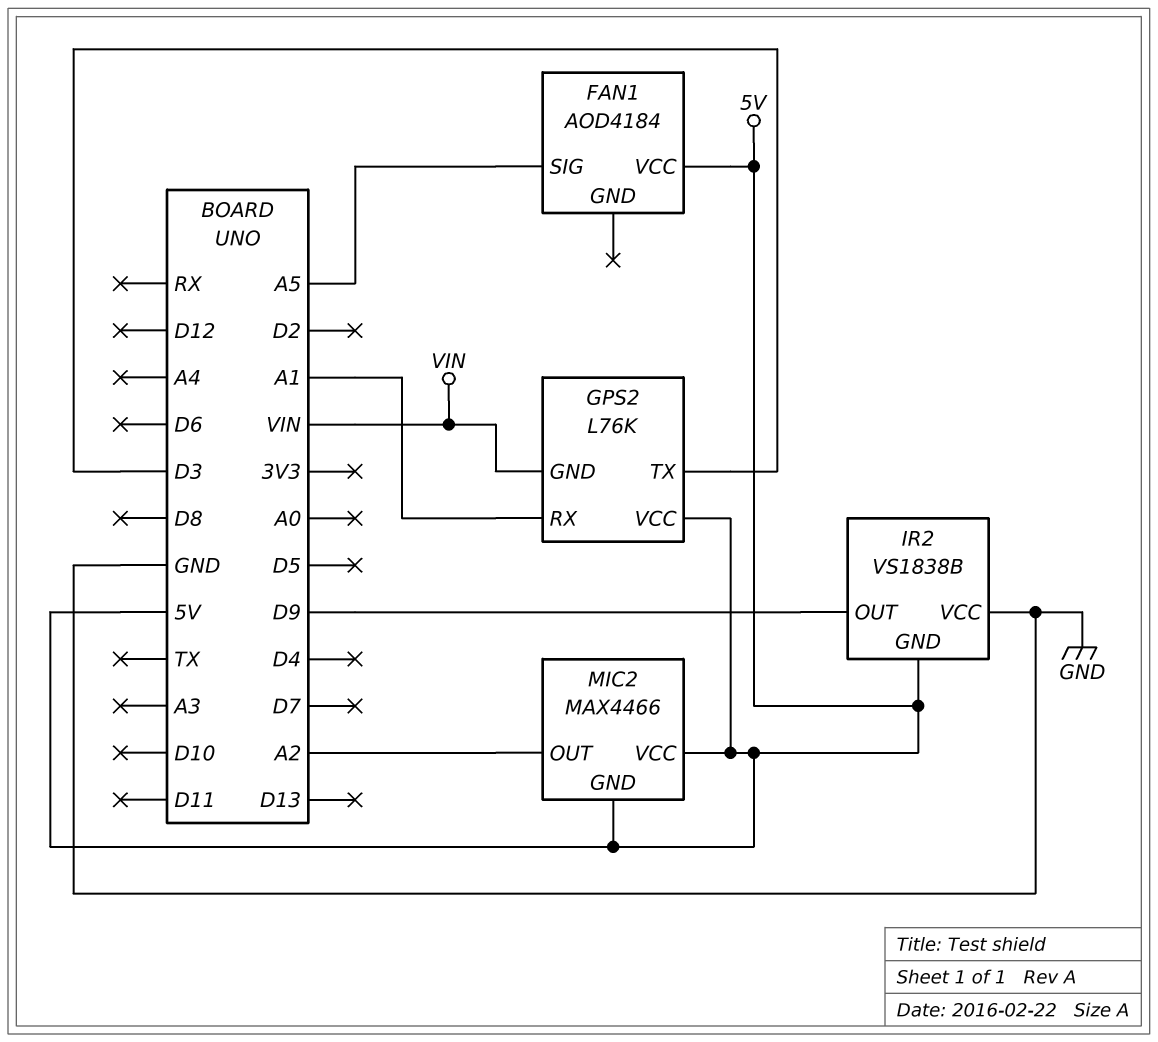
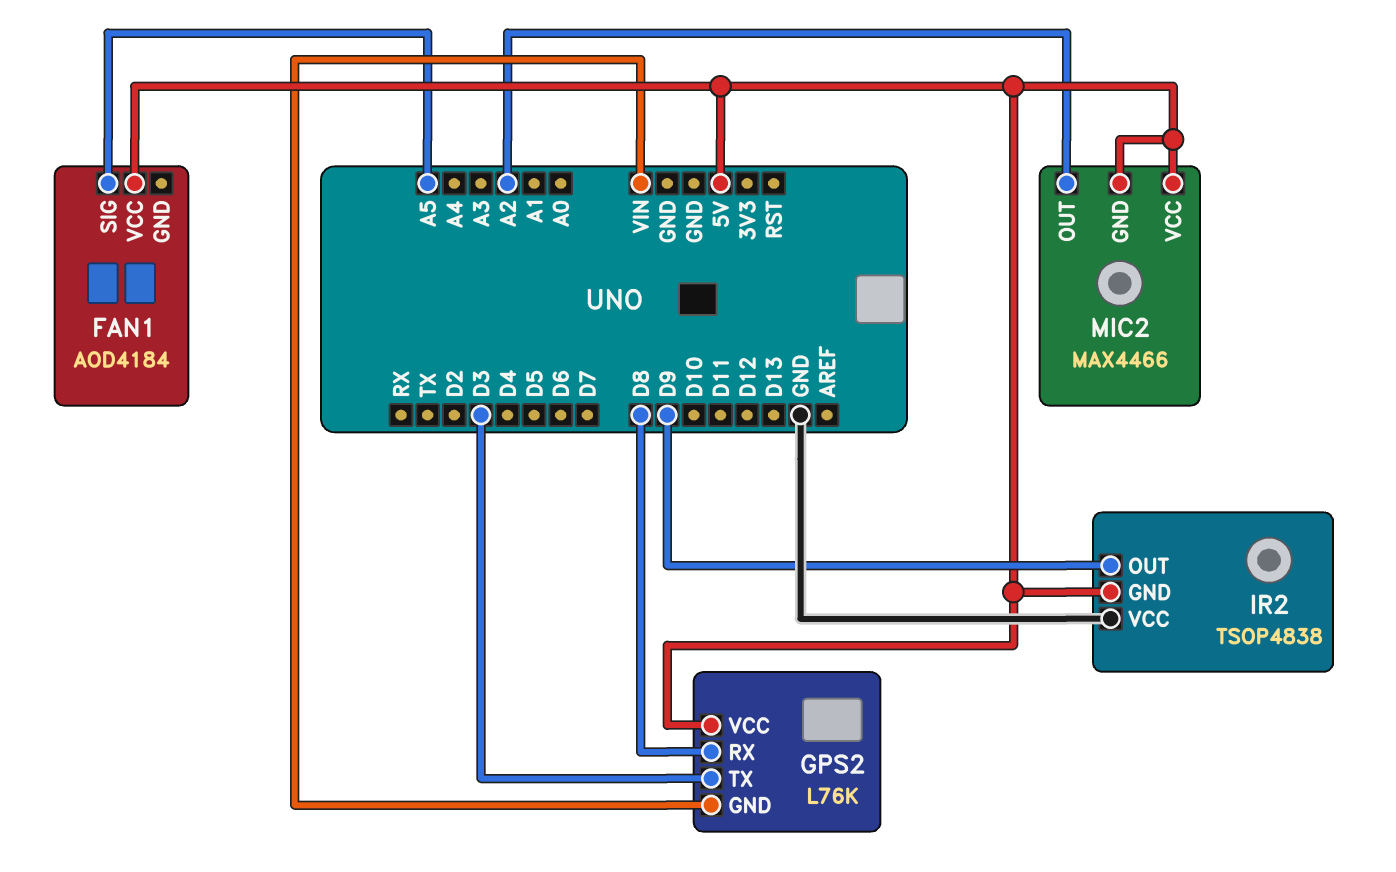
GPS2 pin RX: A1 -> D8
IR2: VS1838B -> TSOP4838

